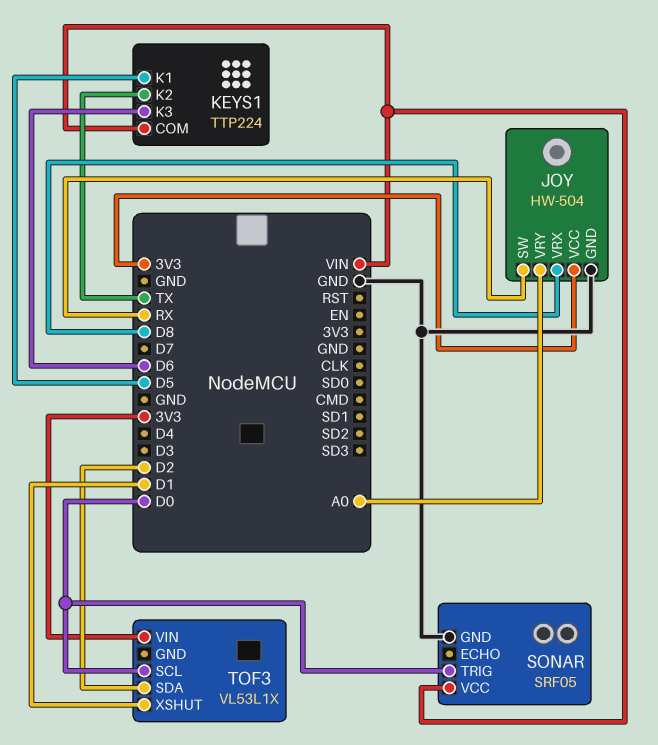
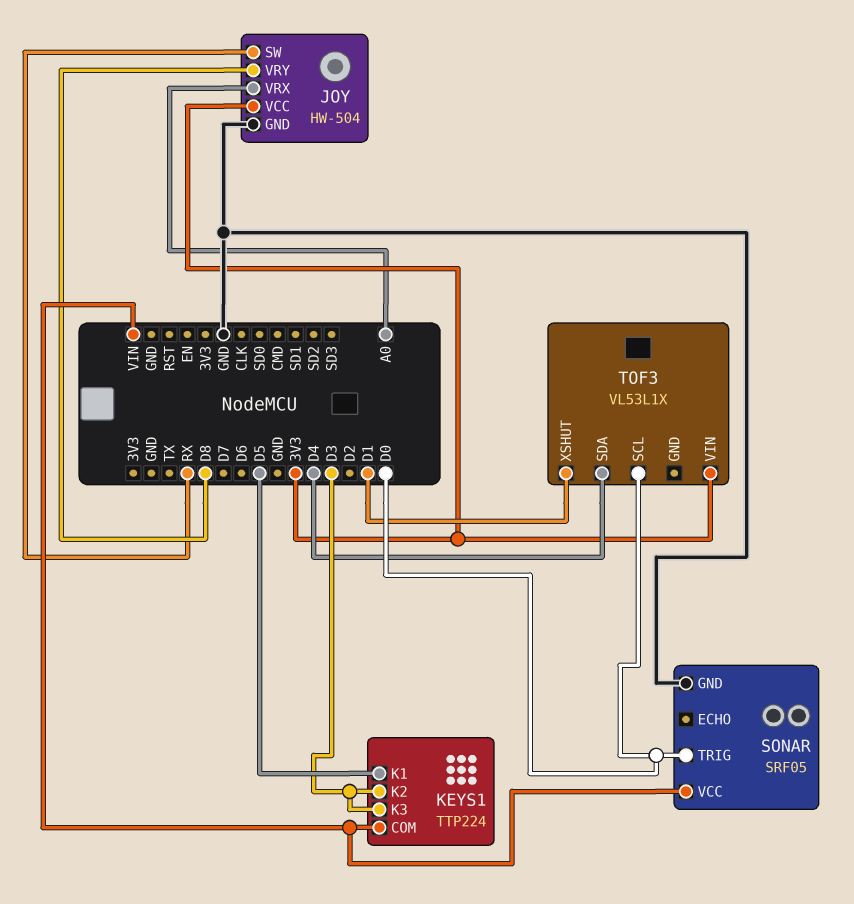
JOY pin VRX: D8 -> A0
JOY pin VRY: A0 -> D8
KEYS1 pin K2: TX -> D3
KEYS1 pin K3: D6 -> D3
TOF3 pin SDA: D2 -> D4

